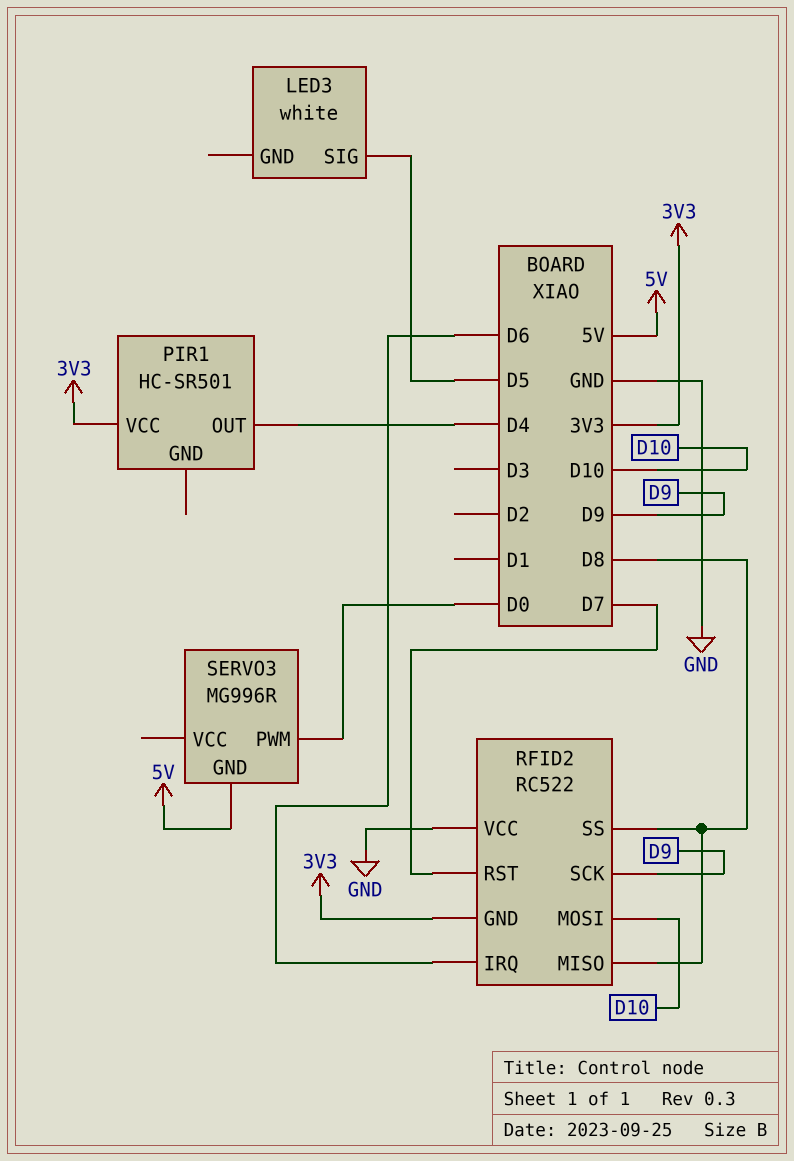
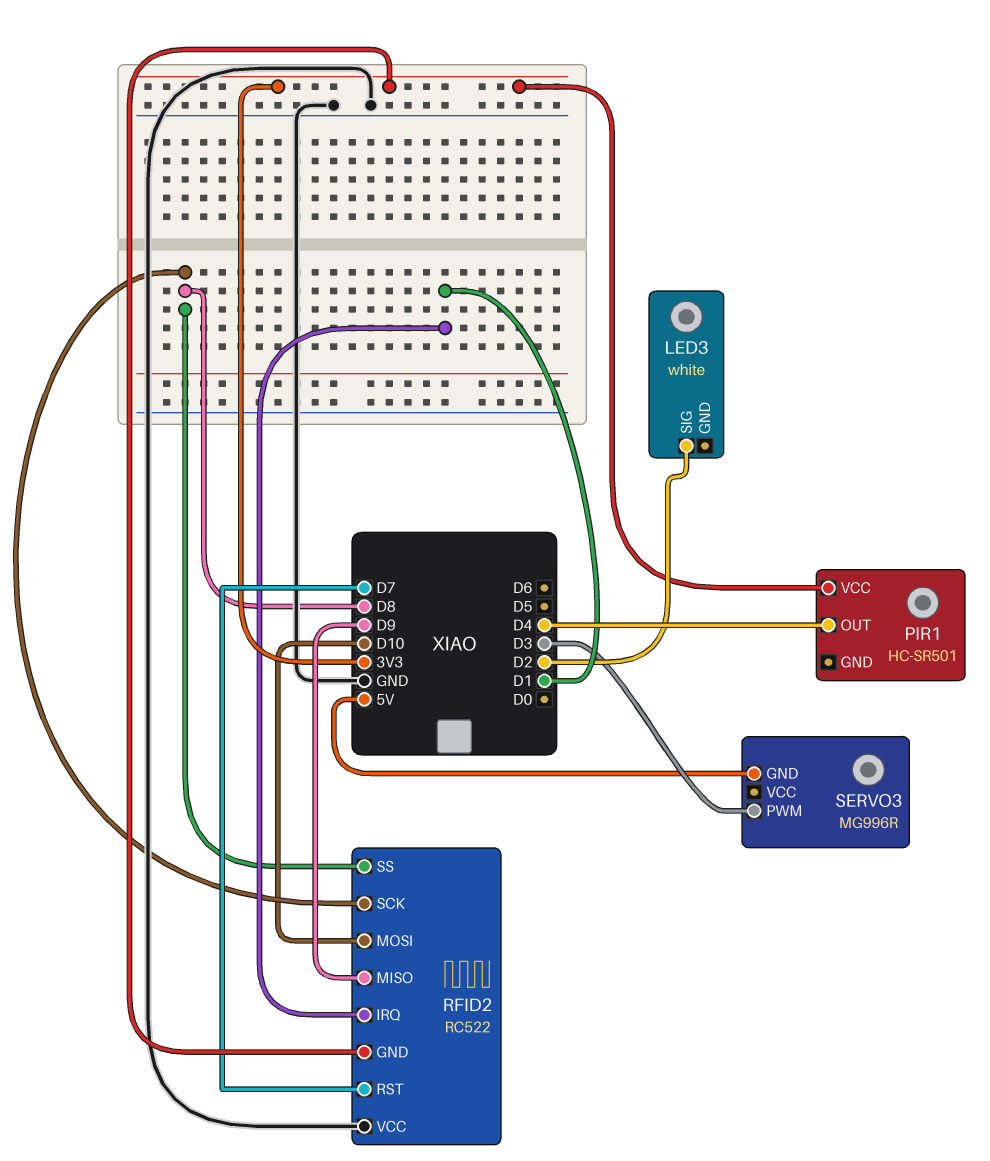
LED3 pin SIG: D5 -> D2
RFID2 pin IRQ: D6 -> D1
RFID2 pin MISO: D8 -> D9
RFID2 pin SCK: D9 -> D8
SERVO3 pin PWM: D0 -> D3

